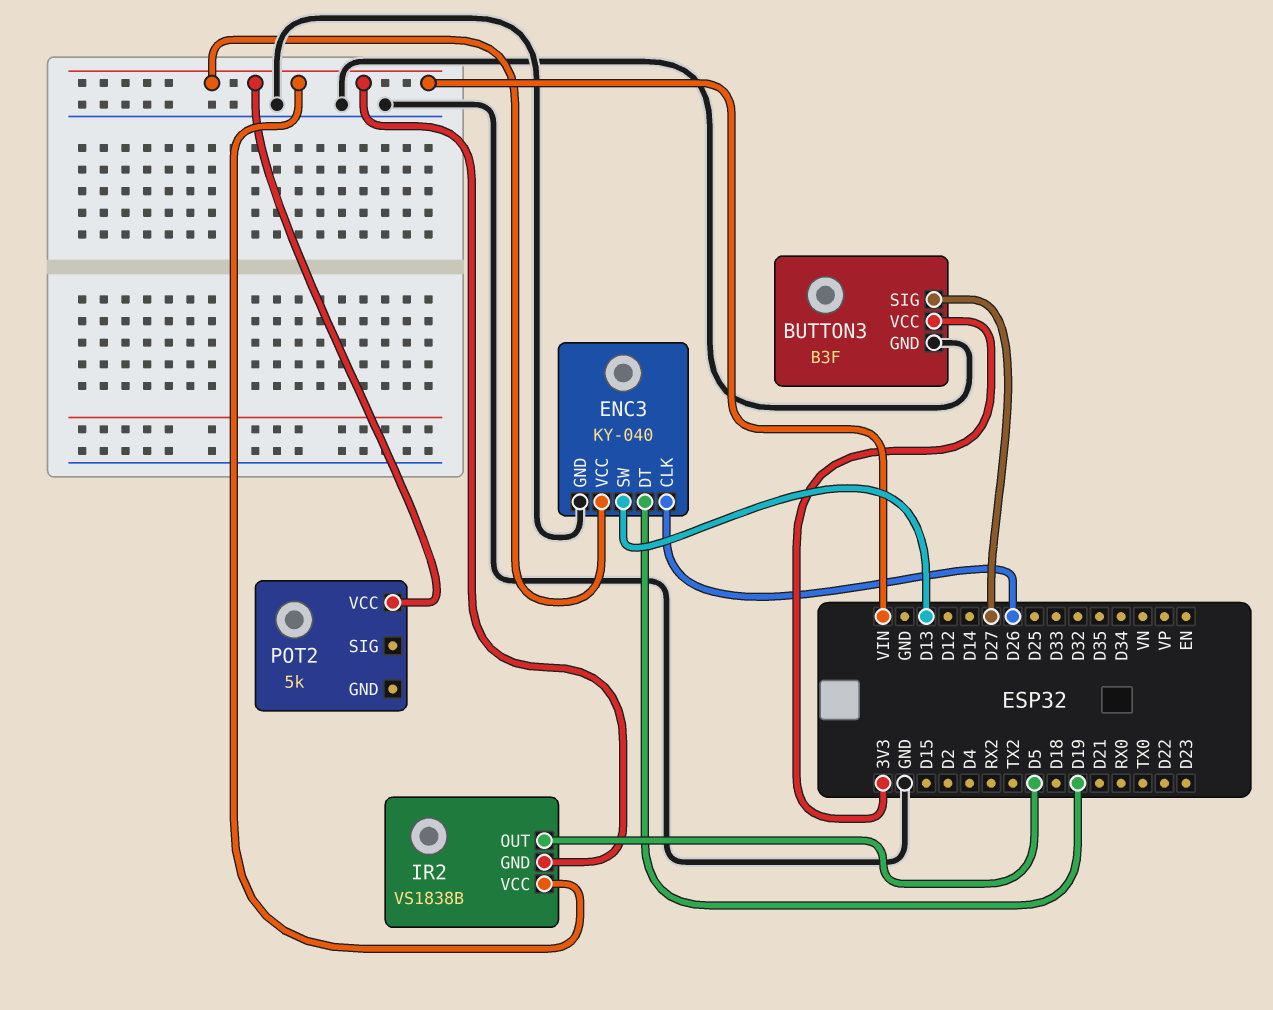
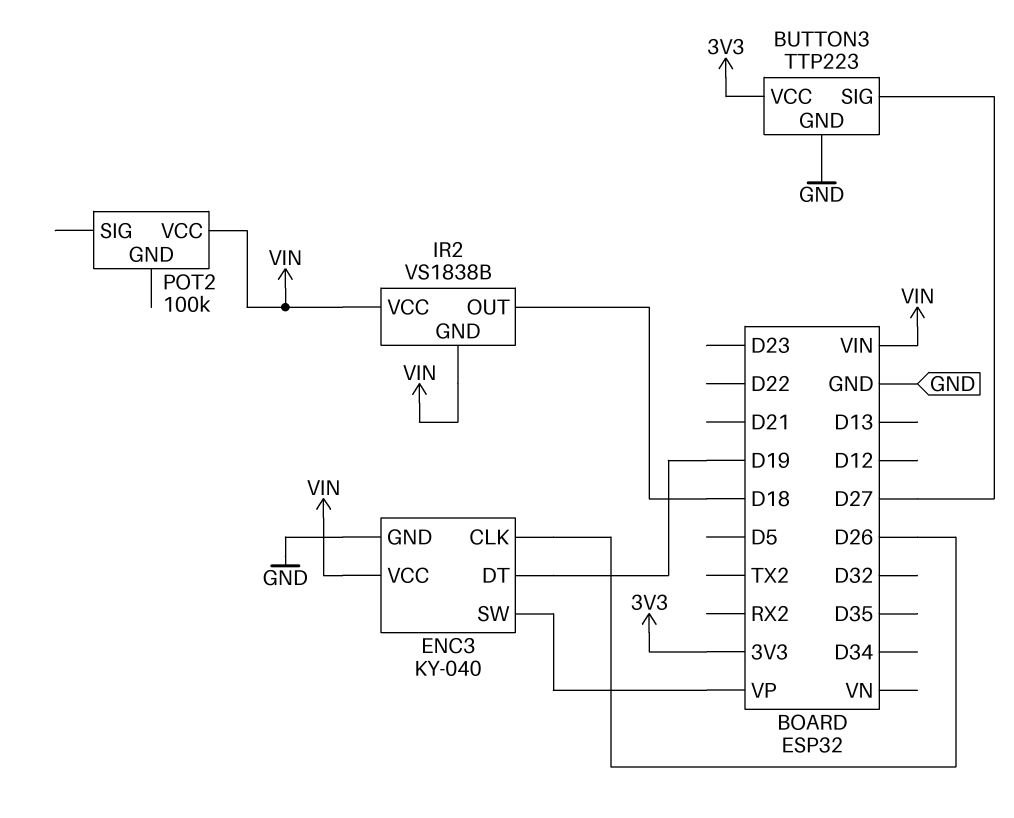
BUTTON3: B3F -> TTP223
ENC3 pin SW: D13 -> VP
IR2 pin OUT: D5 -> D18
POT2: 5k -> 100k

